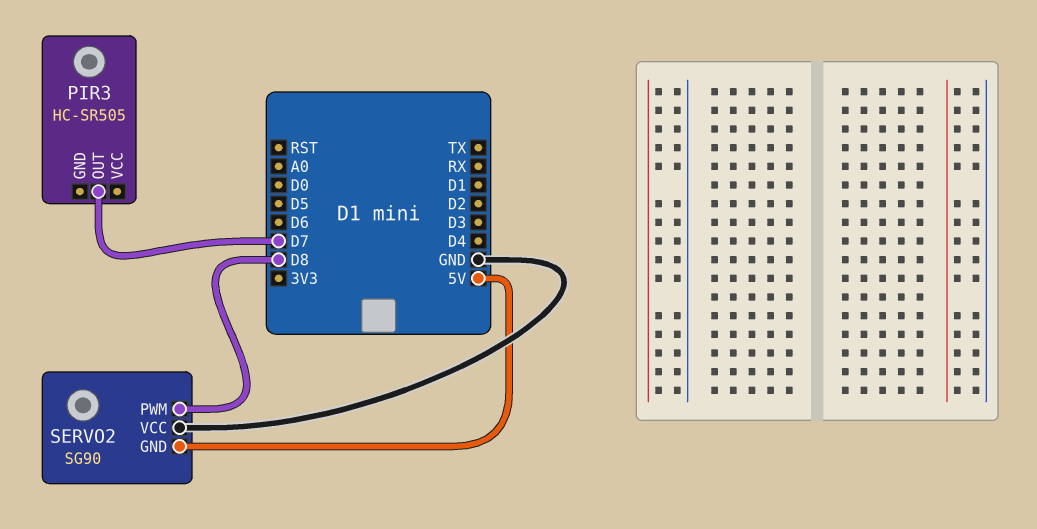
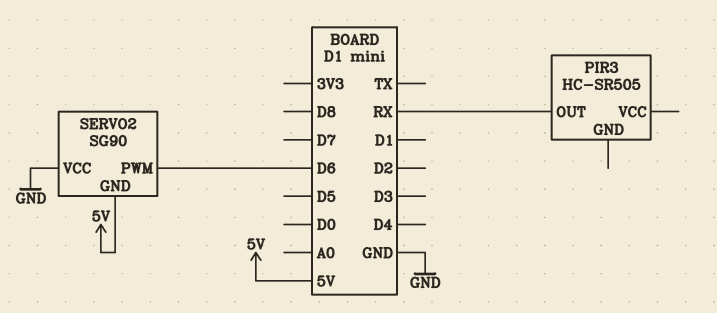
PIR3 pin OUT: D7 -> RX
SERVO2 pin PWM: D8 -> D6

